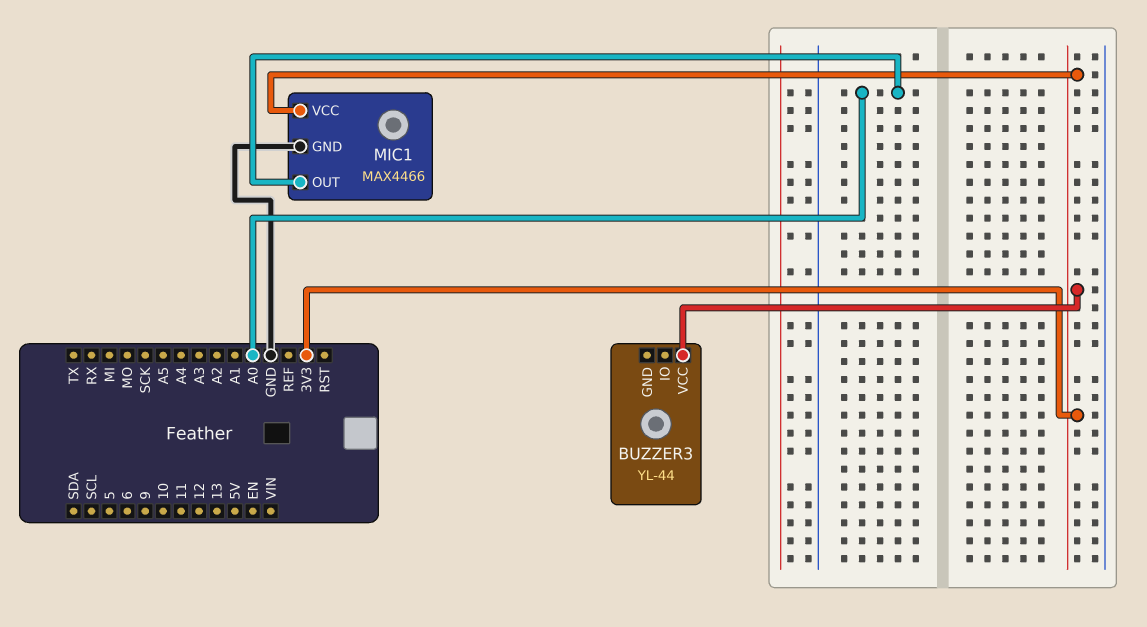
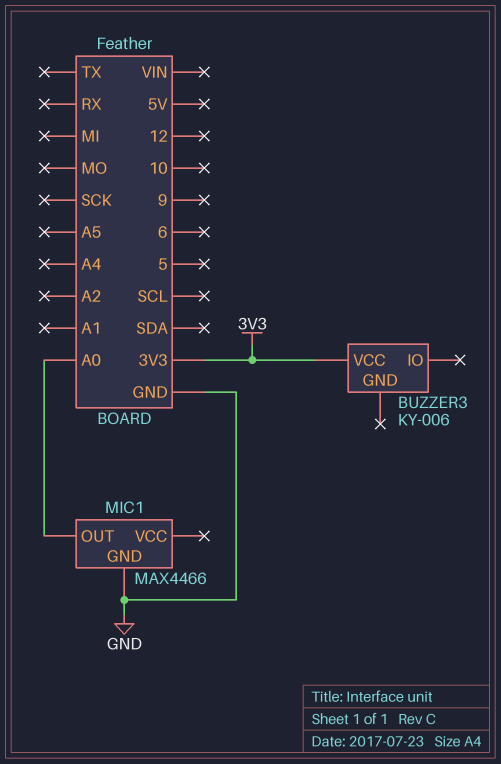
BUZZER3: YL-44 -> KY-006
MIC1 pin VCC: 3V3 -> none

